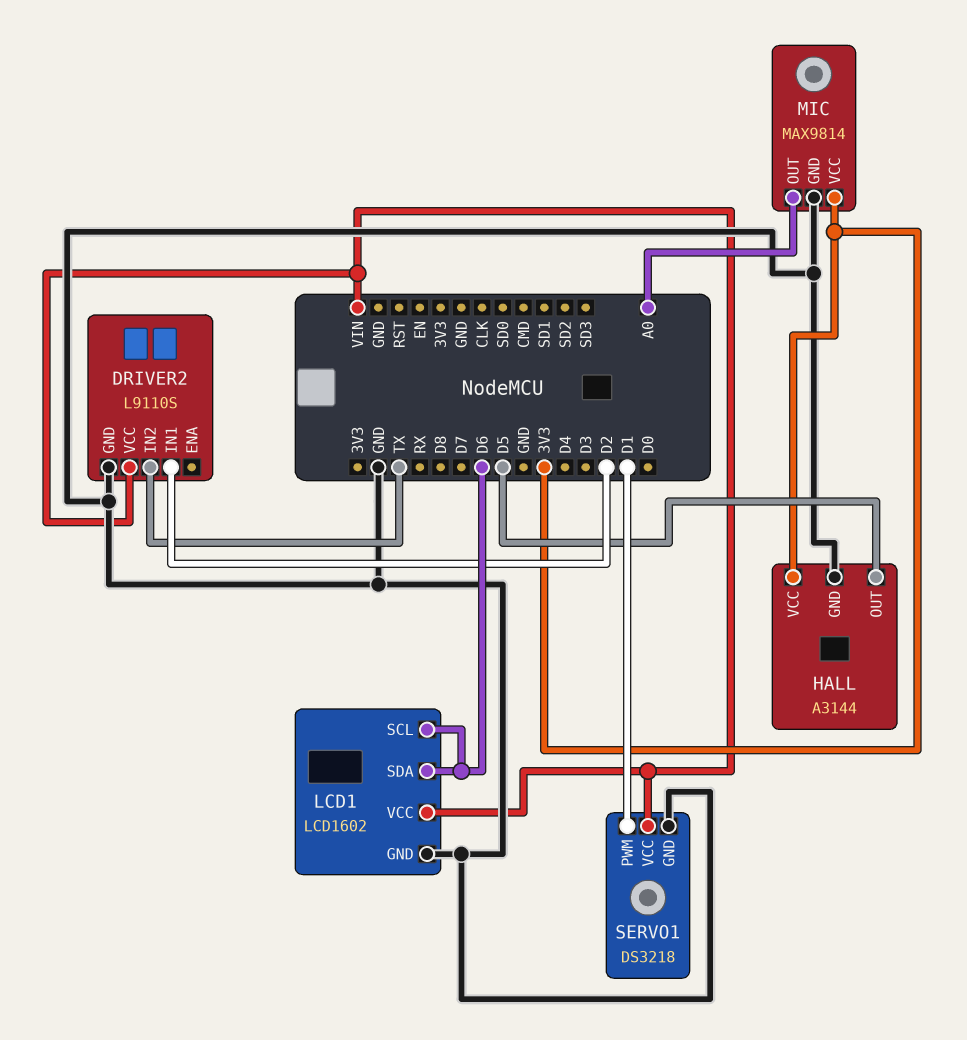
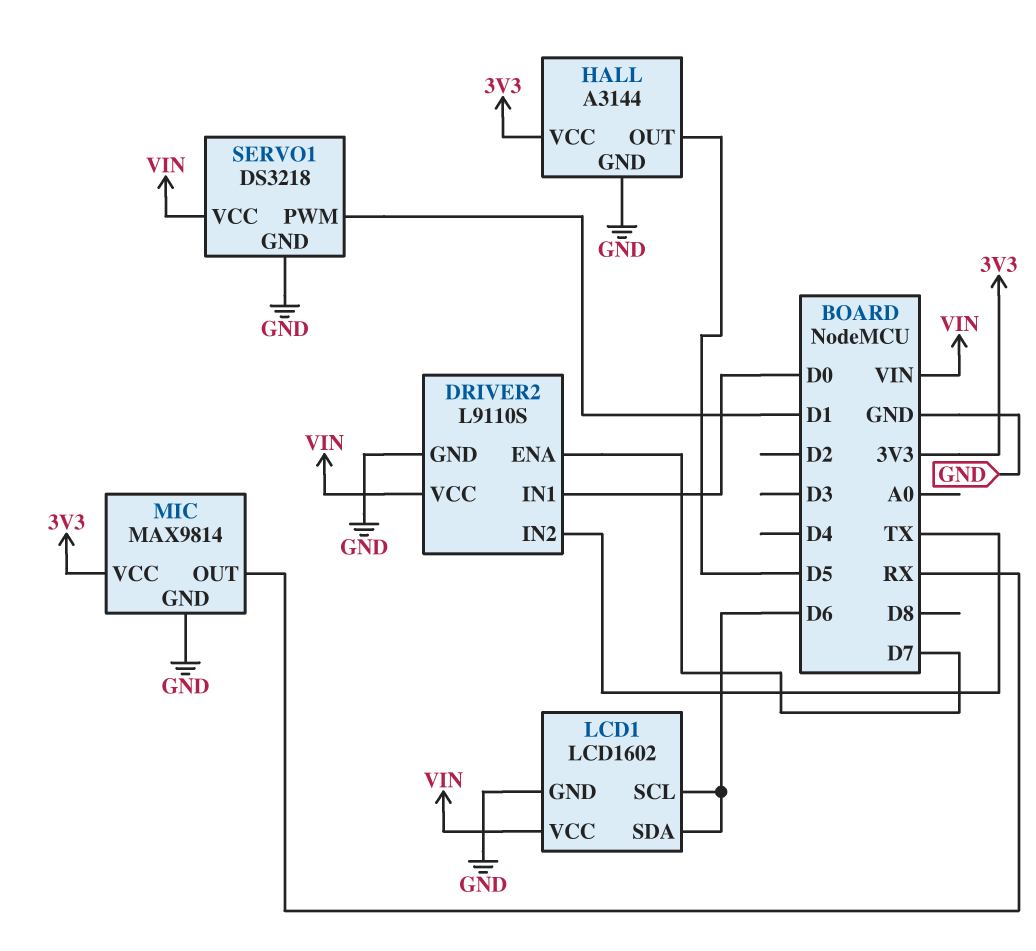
DRIVER2 pin ENA: none -> D7
DRIVER2 pin IN1: D2 -> D0
MIC pin OUT: A0 -> RX

